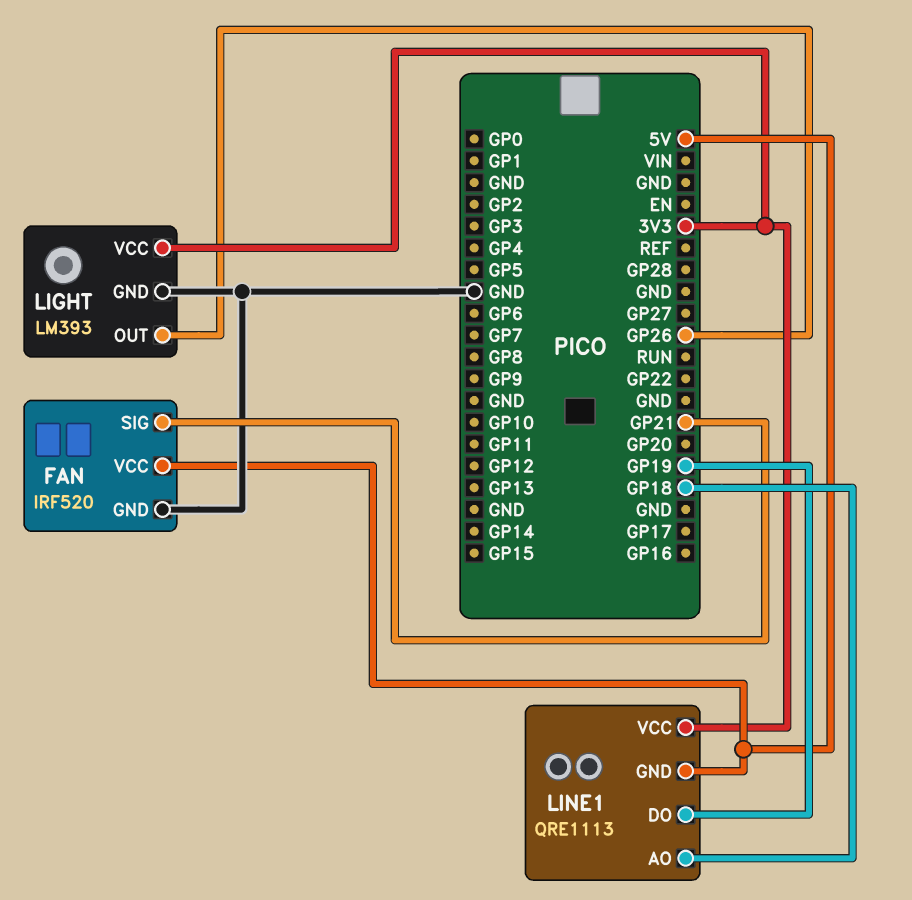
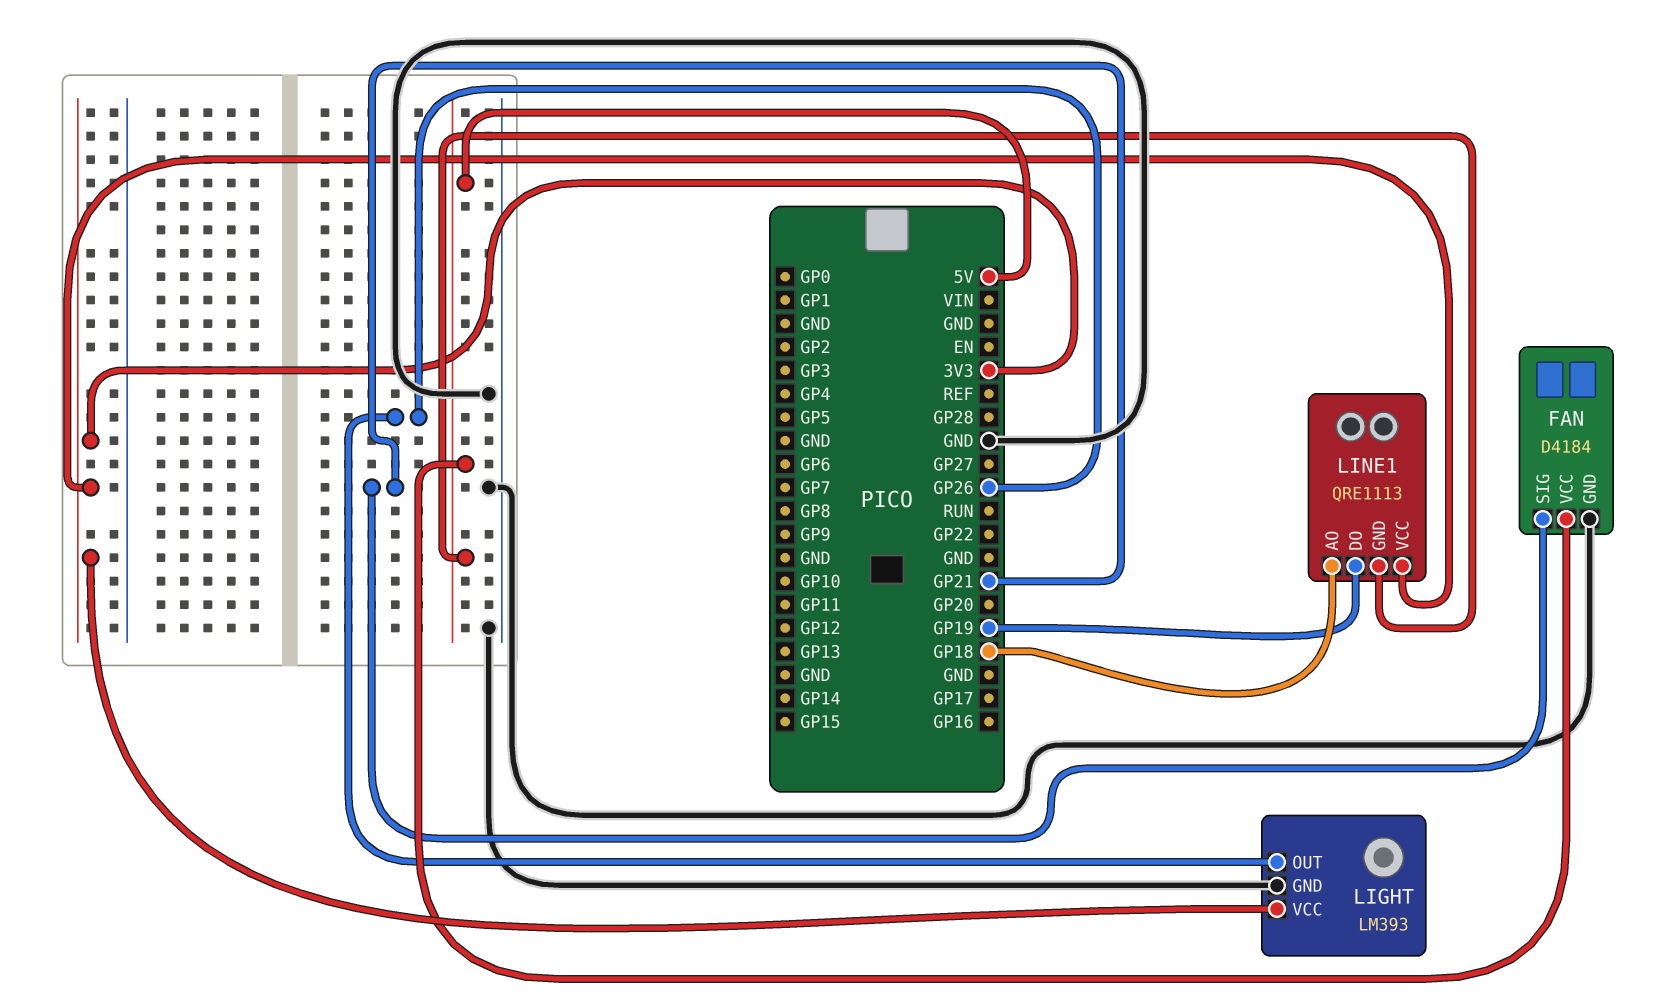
FAN: IRF520 -> D4184

